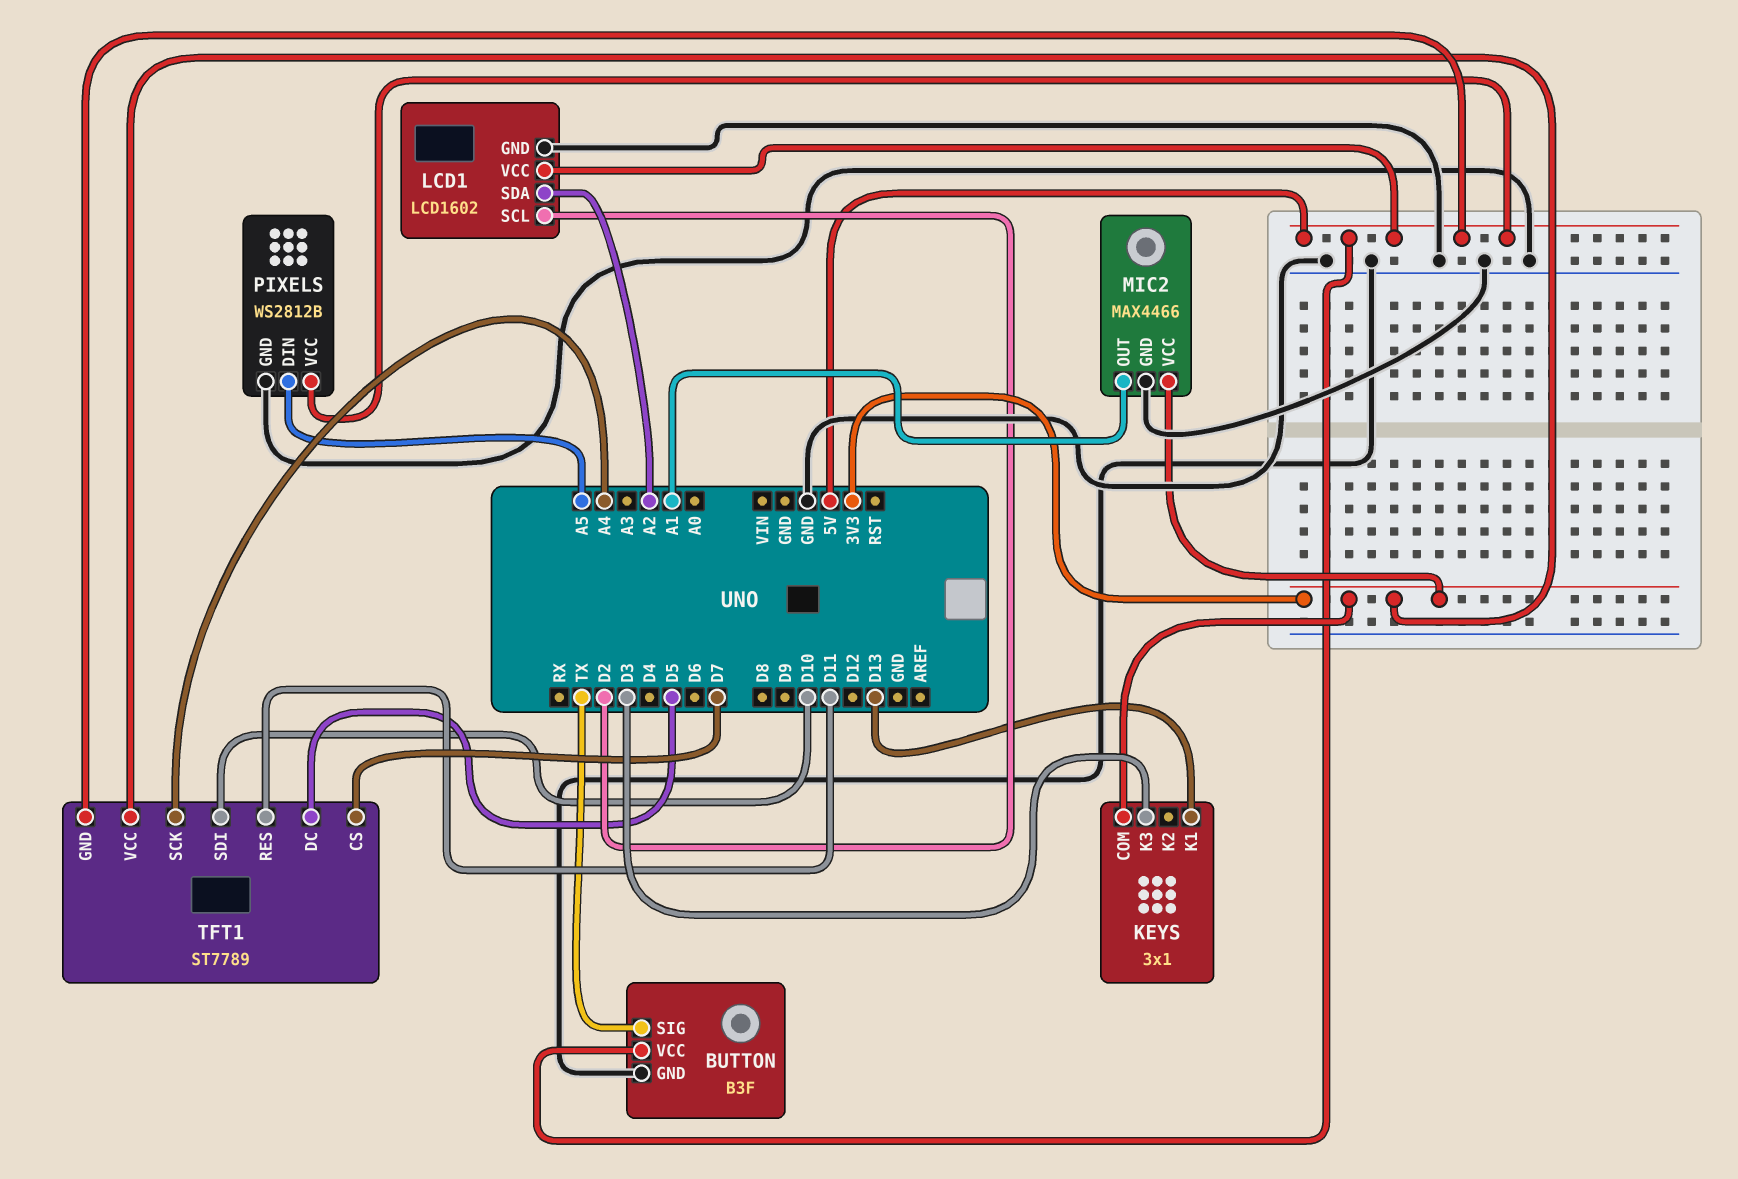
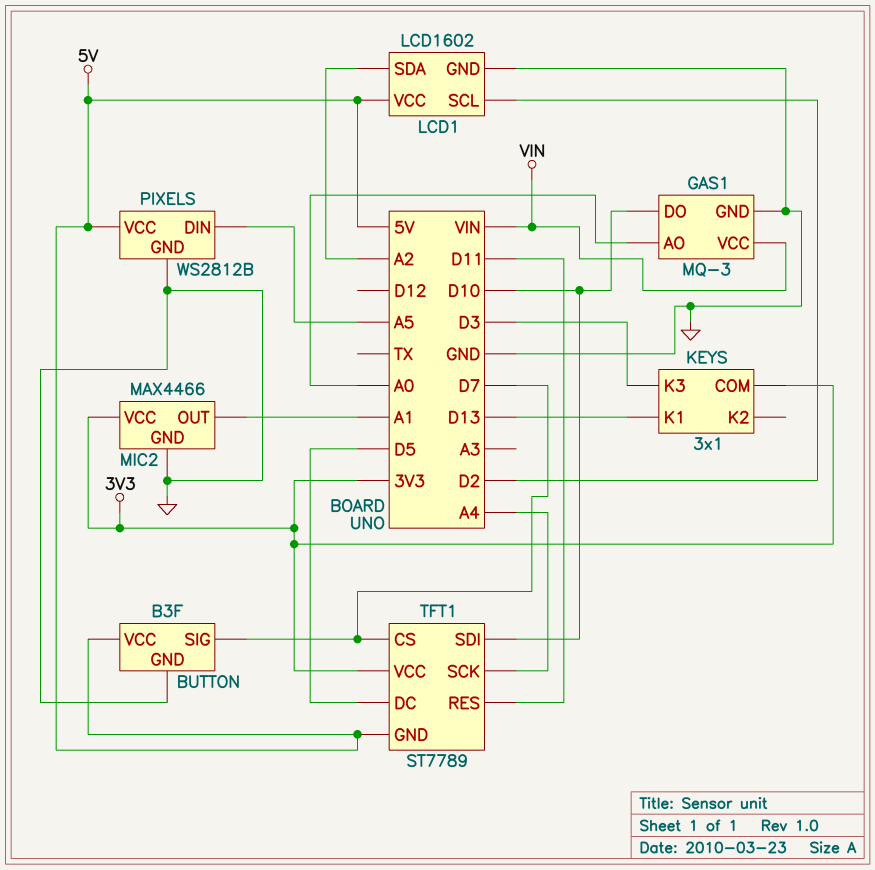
BUTTON pin SIG: TX -> D7
GAS1: none -> MQ-3
GAS1 pin AO: none -> A0
GAS1 pin DO: none -> D10
GAS1 pin GND: none -> GND
GAS1 pin VCC: none -> VIN

